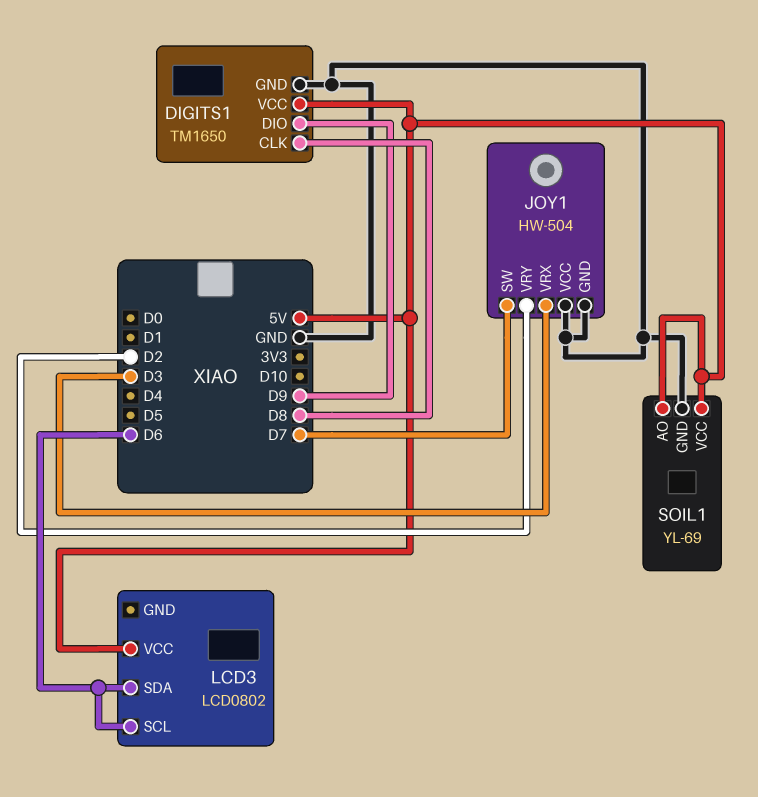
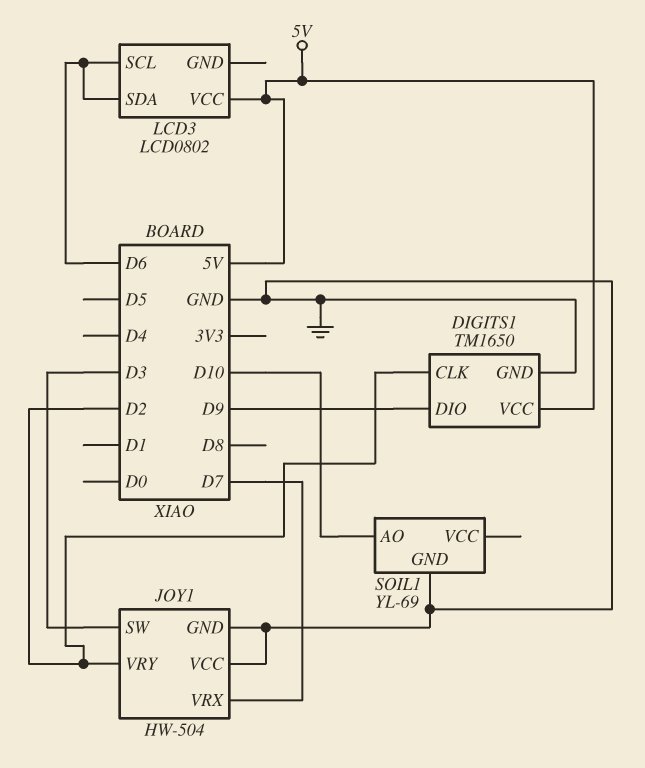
DIGITS1 pin CLK: D8 -> D2
JOY1 pin SW: D7 -> D3
JOY1 pin VRX: D3 -> D7
SOIL1 pin AO: 5V -> D10
SOIL1 pin VCC: 5V -> none

